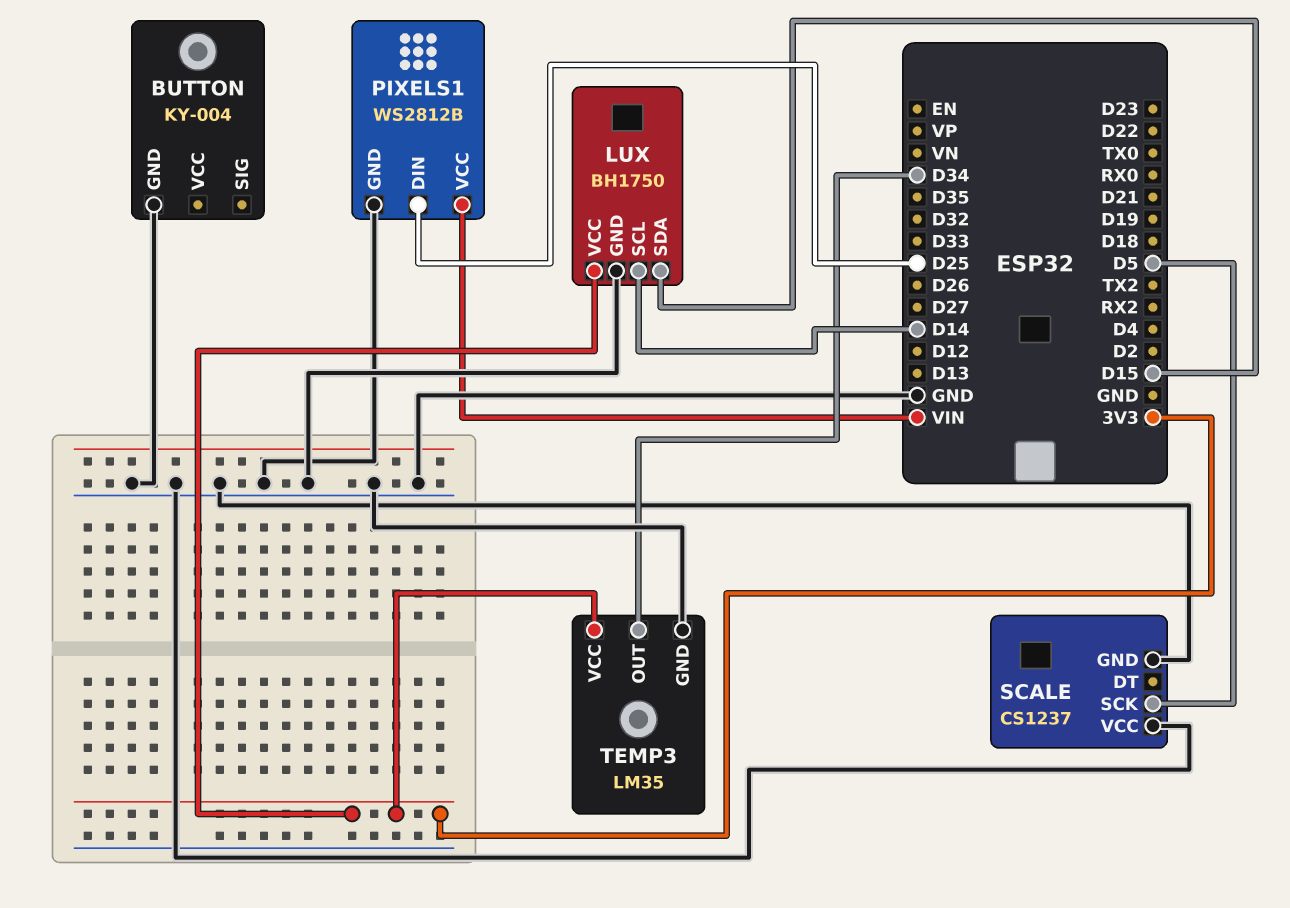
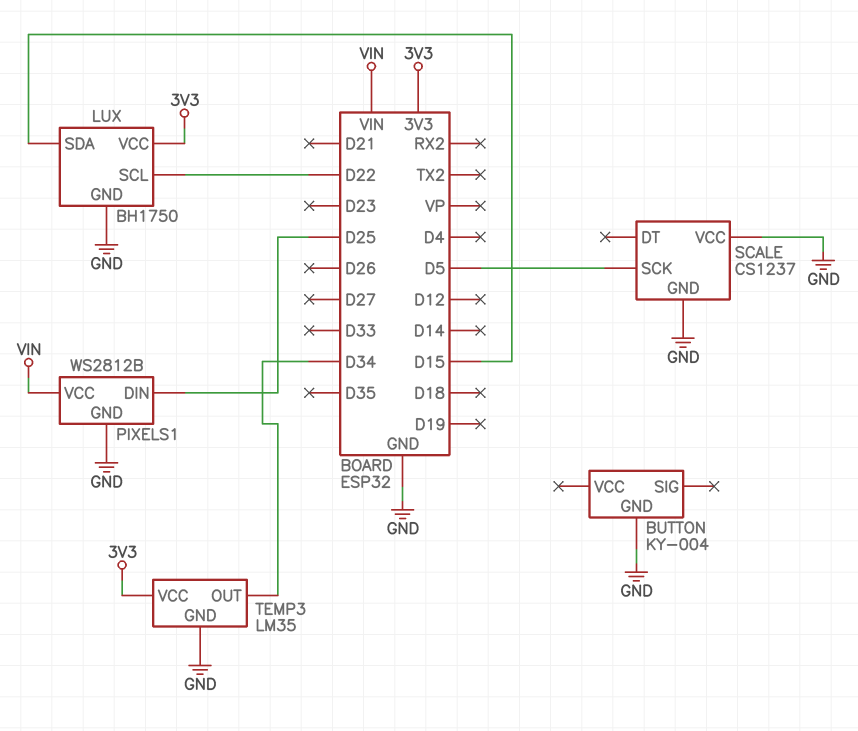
LUX pin SCL: D14 -> D22

